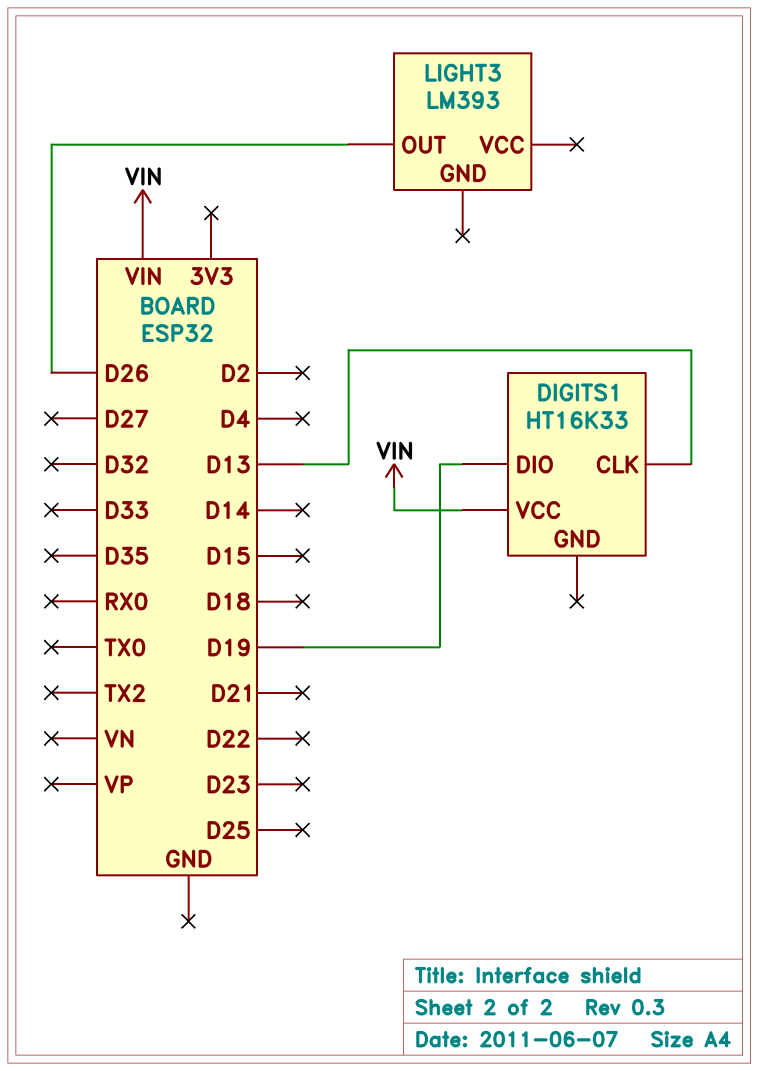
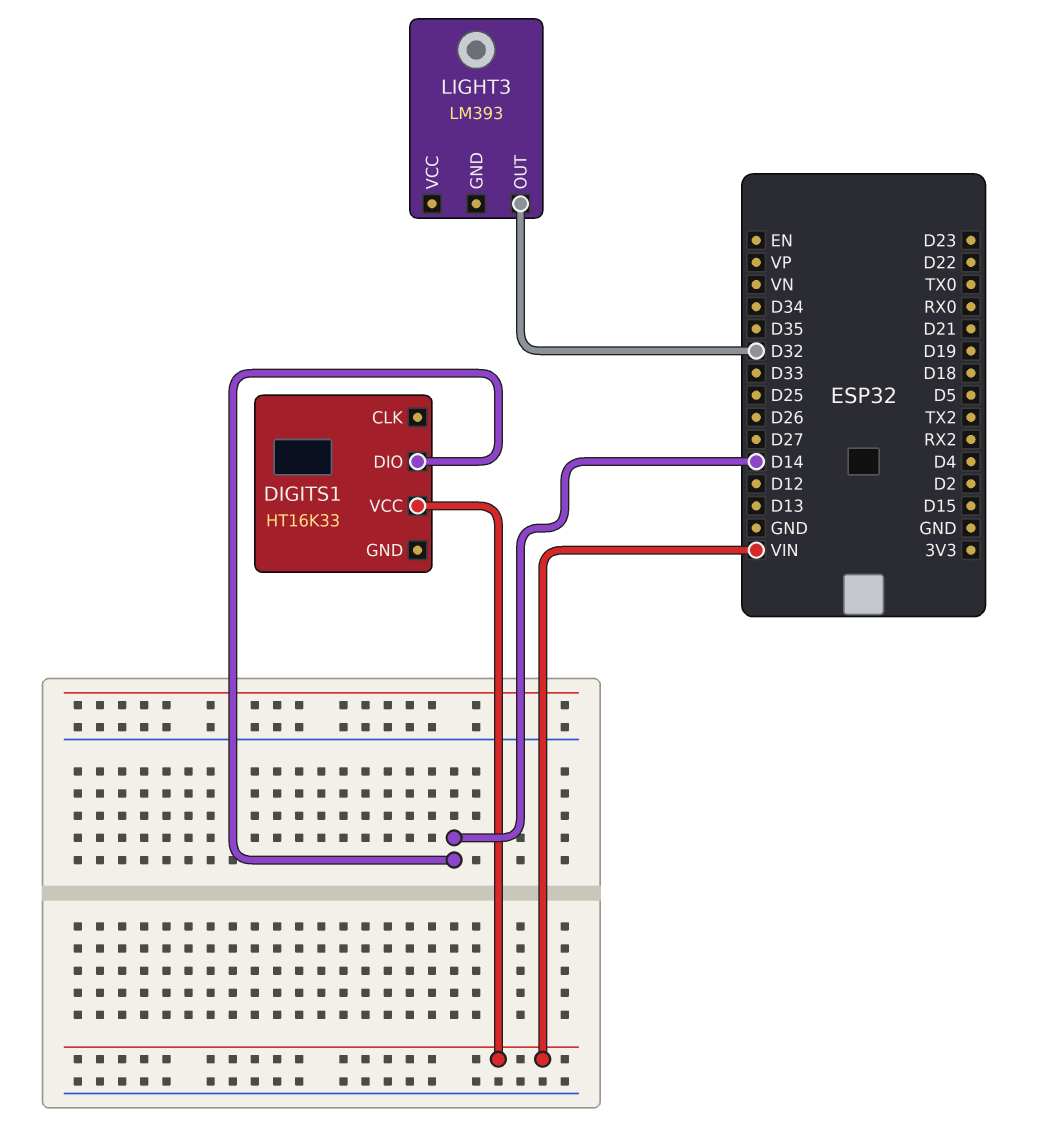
DIGITS1 pin CLK: D13 -> none
DIGITS1 pin DIO: D19 -> D14
LIGHT3 pin OUT: D26 -> D32

